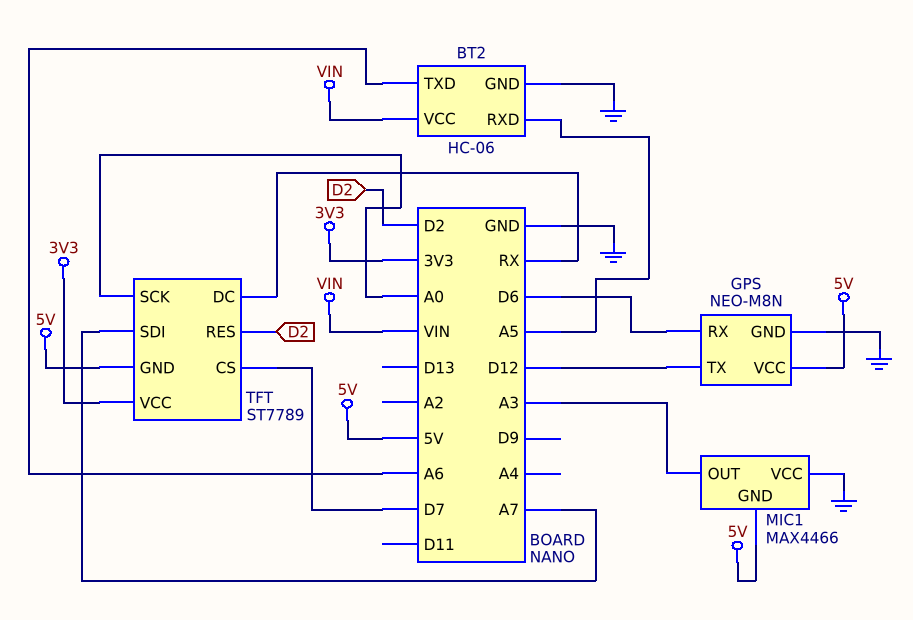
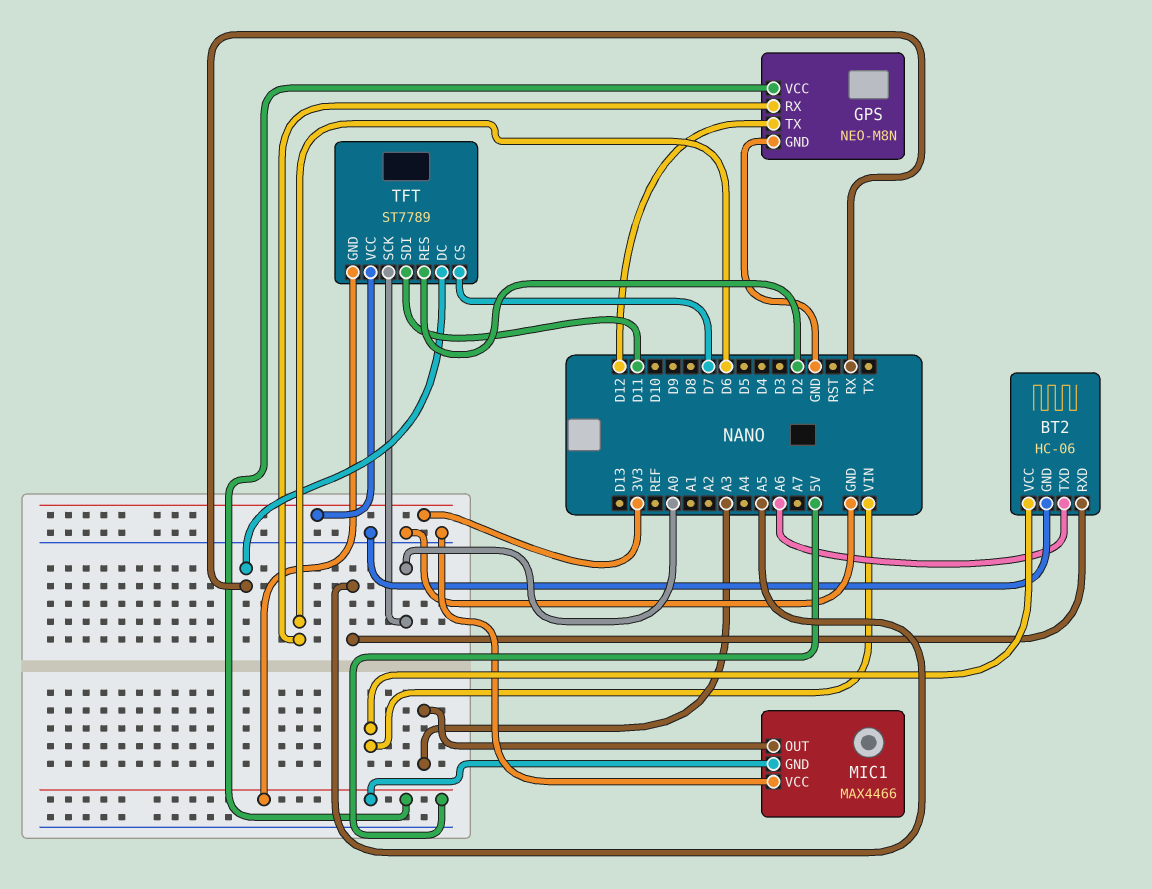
TFT pin SDI: A7 -> D11

